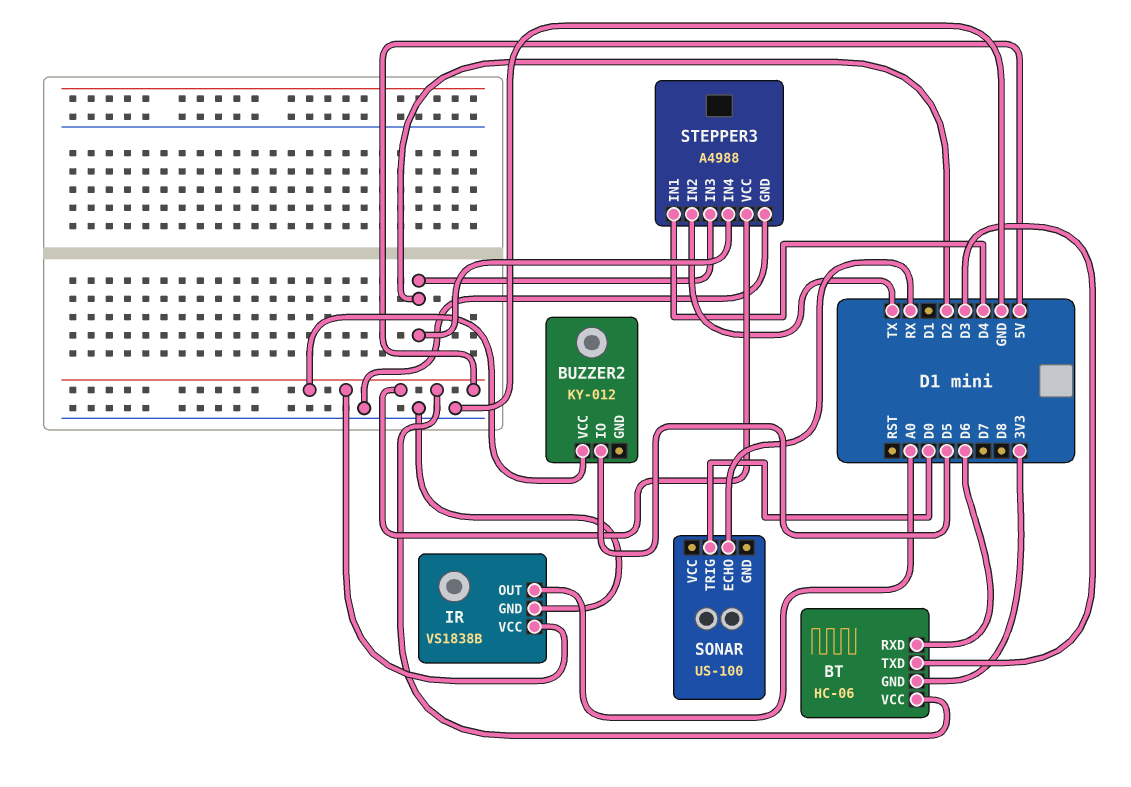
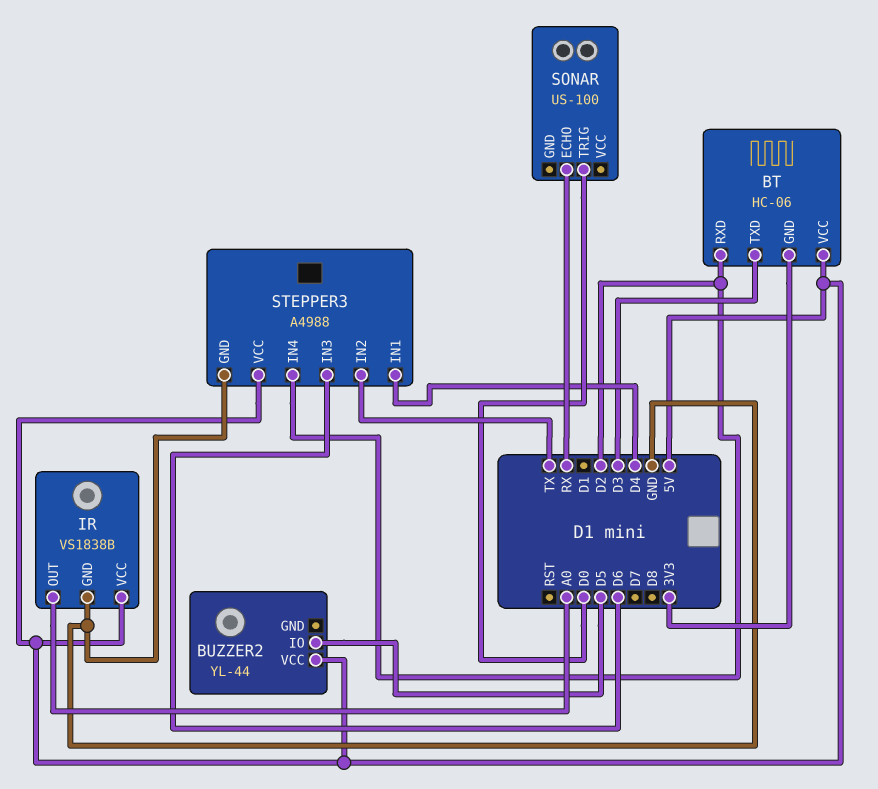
BT pin RXD: D6 -> D2
BUZZER2: KY-012 -> YL-44
STEPPER3 pin IN3: D2 -> D6

